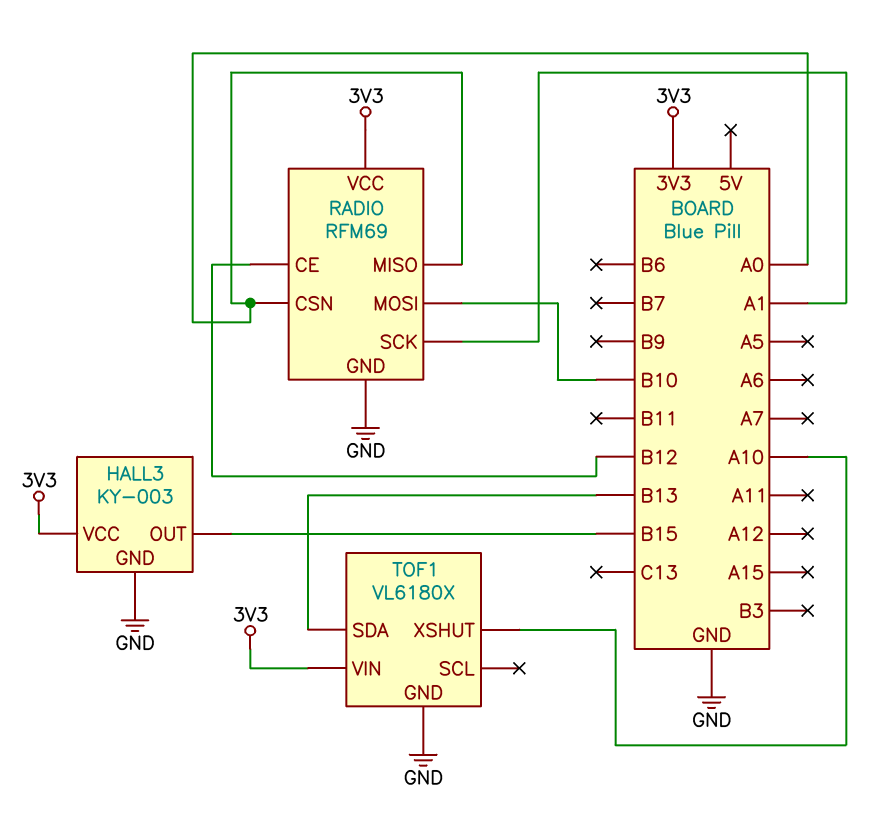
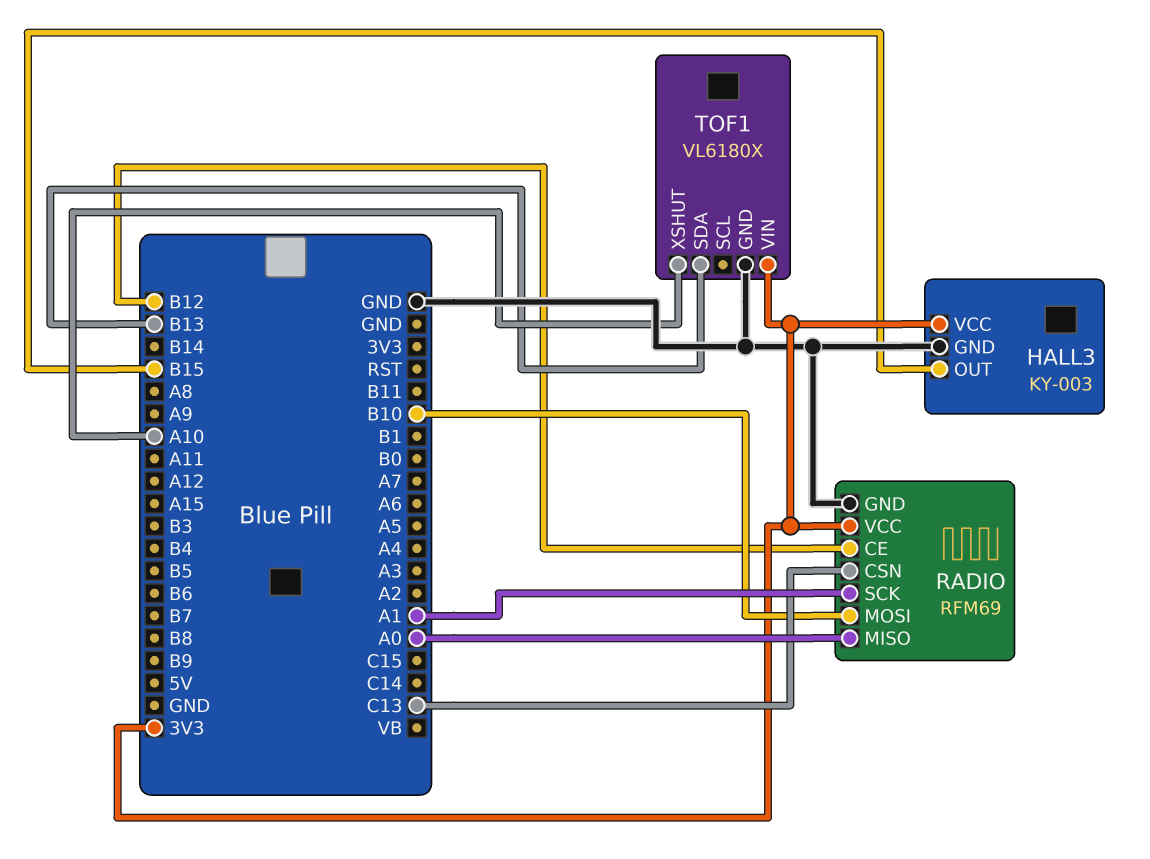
RADIO pin CSN: A0 -> C13

